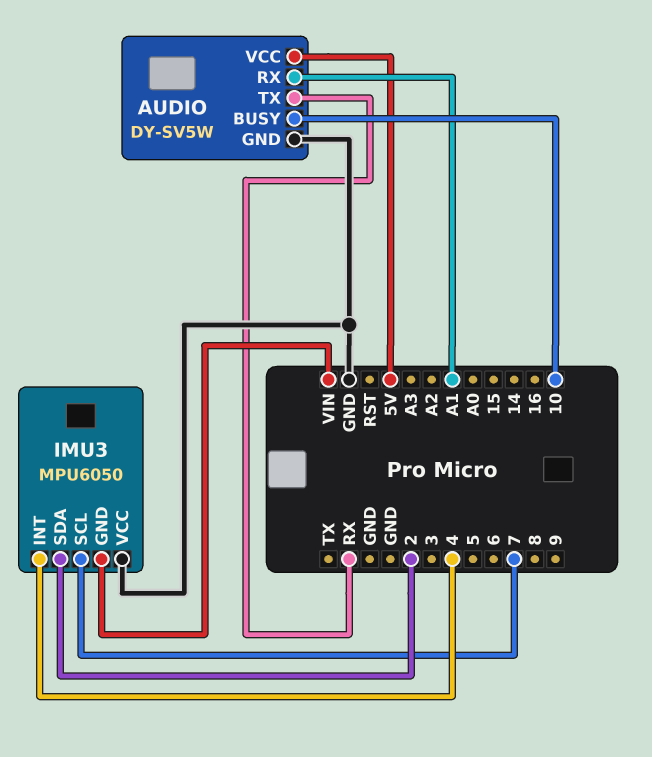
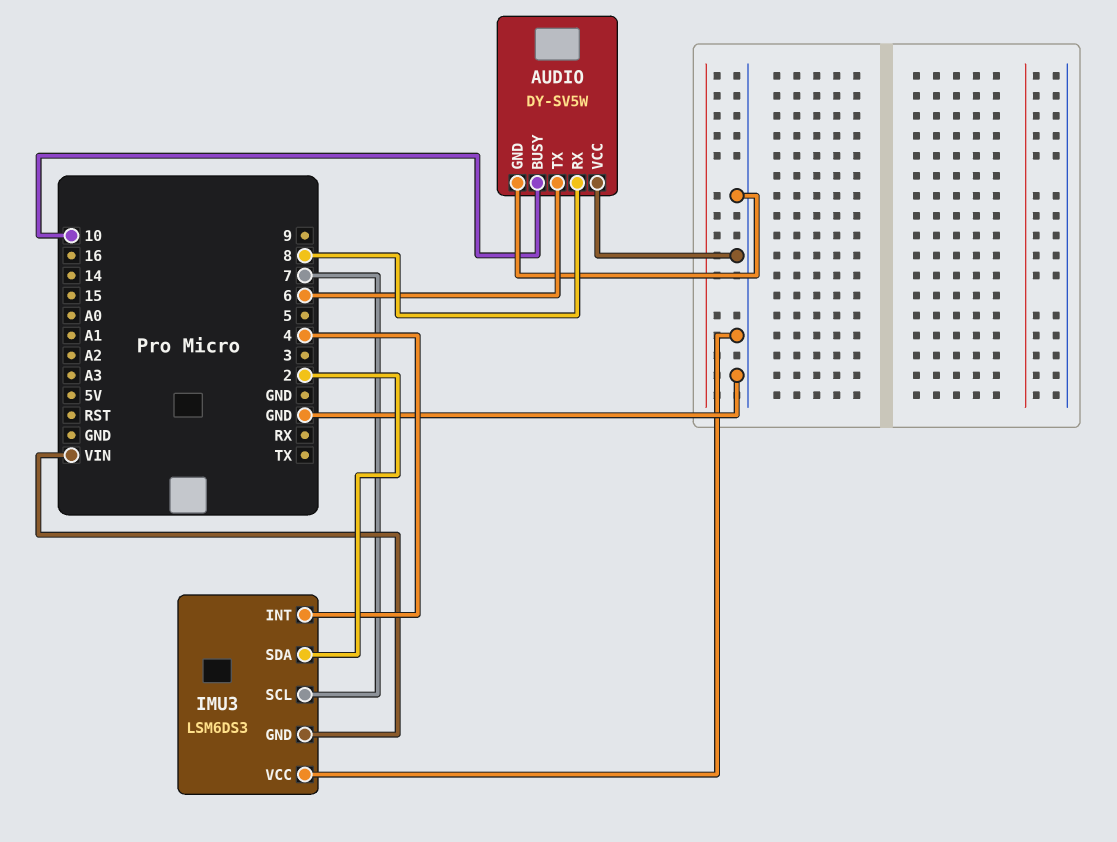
AUDIO pin RX: A1 -> 8
AUDIO pin TX: RX -> 6
AUDIO pin VCC: 5V -> GND
IMU3: MPU6050 -> LSM6DS3

